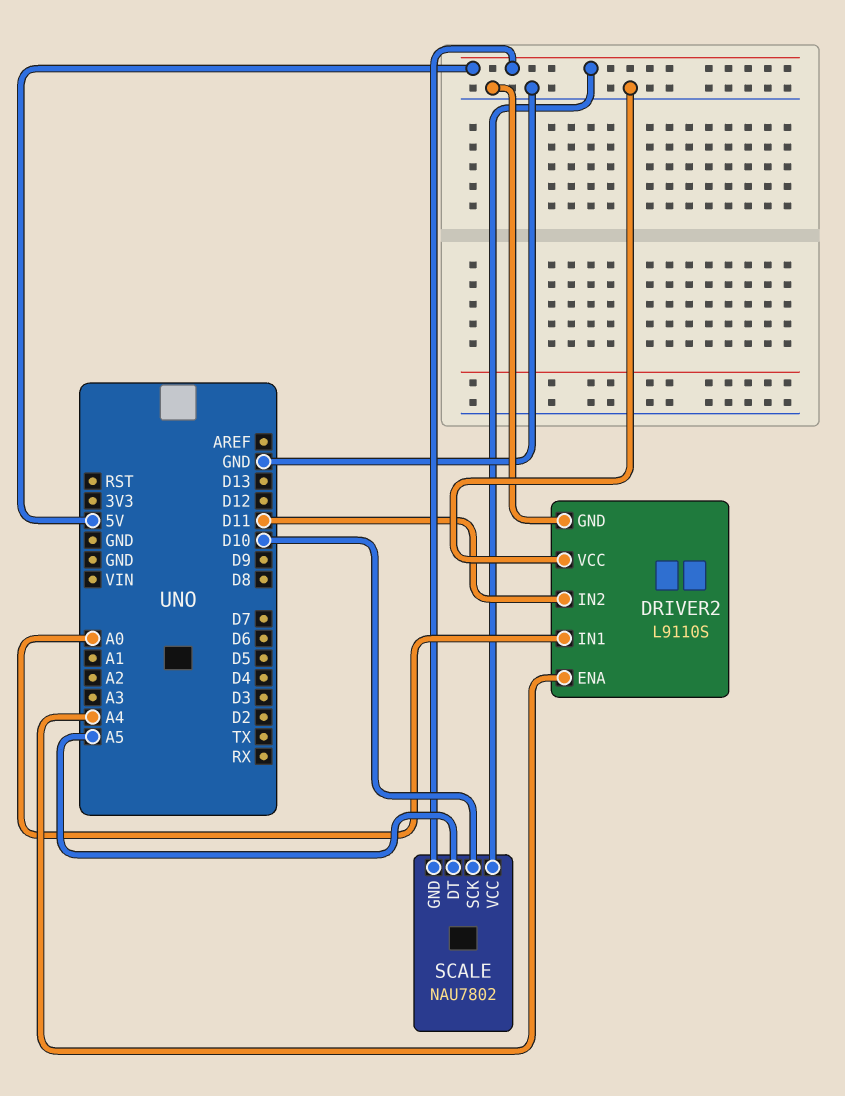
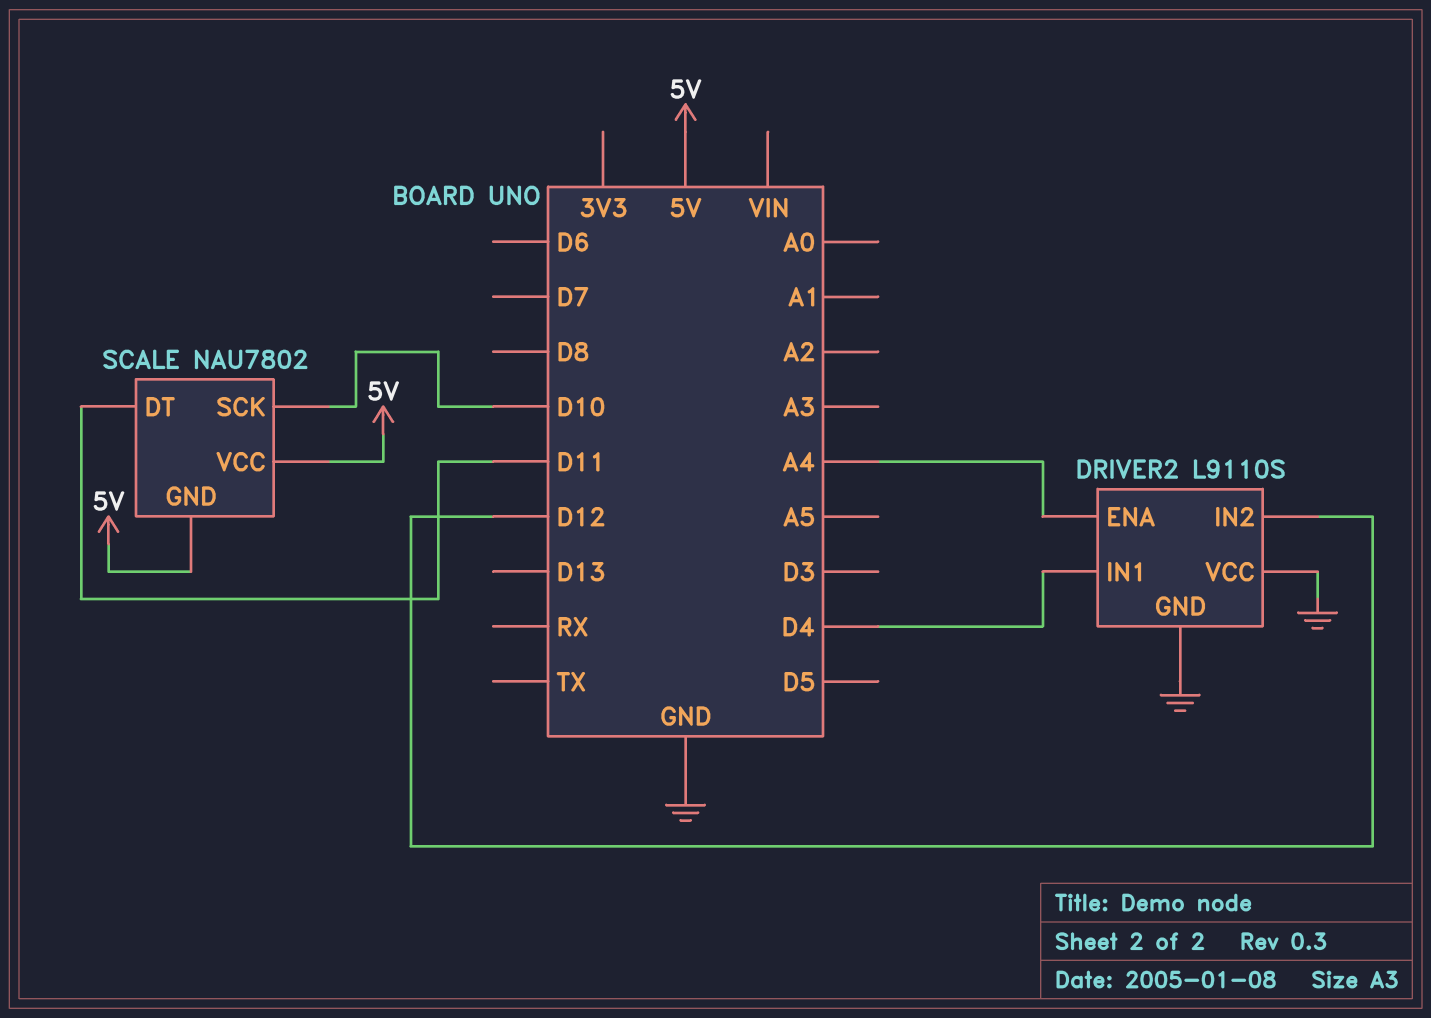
DRIVER2 pin IN1: A0 -> D4
DRIVER2 pin IN2: D11 -> D12
SCALE pin DT: A5 -> D11

